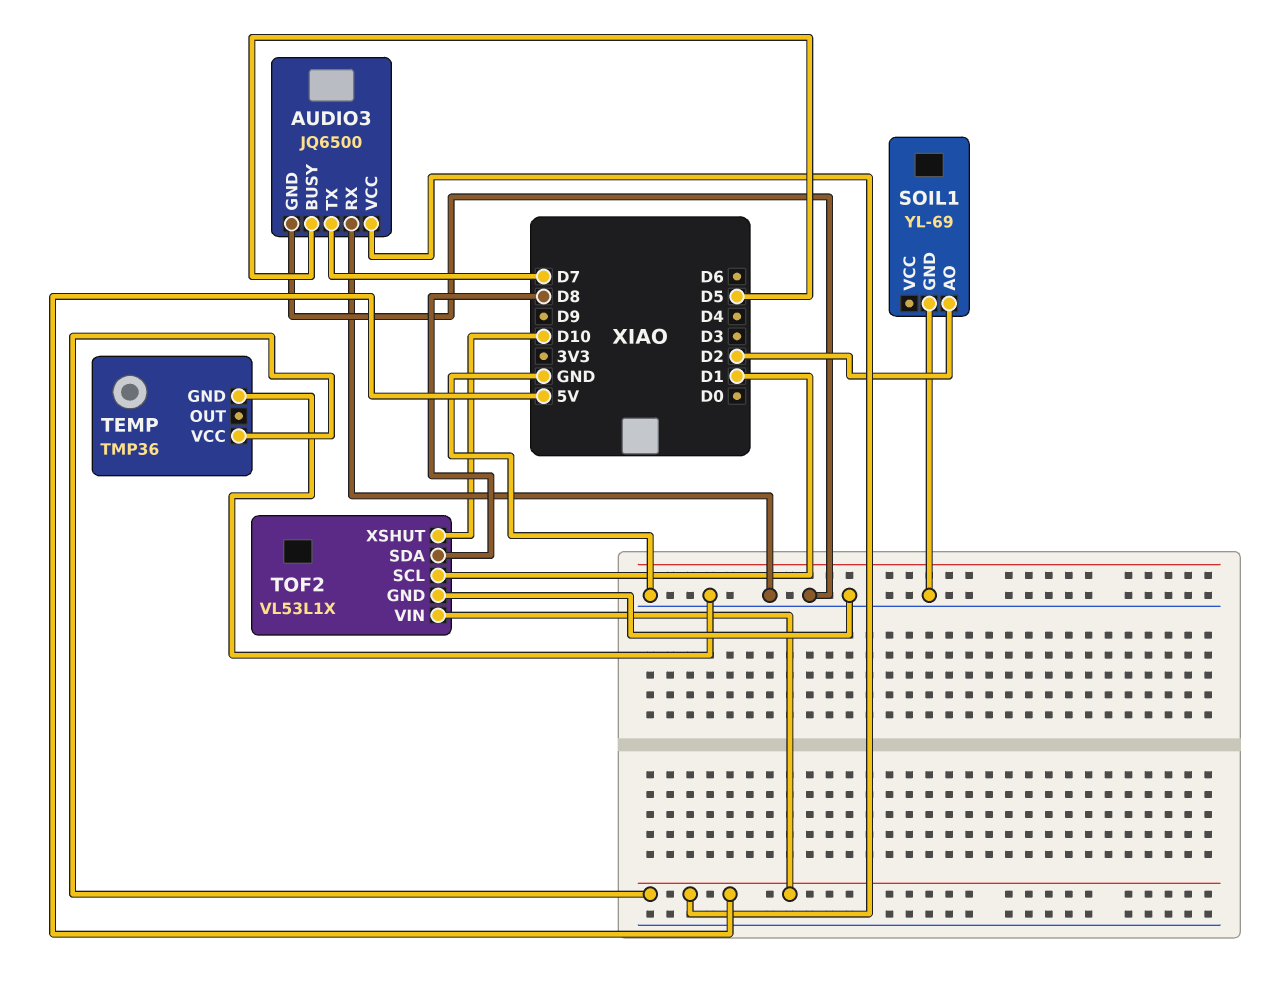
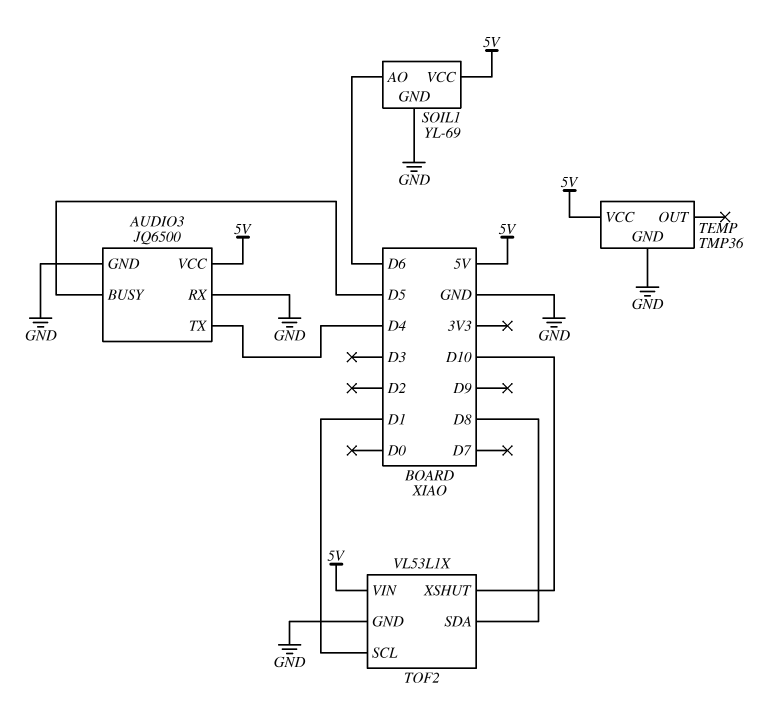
AUDIO3 pin TX: D7 -> D4
SOIL1 pin AO: D2 -> D6
SOIL1 pin VCC: none -> 5V

